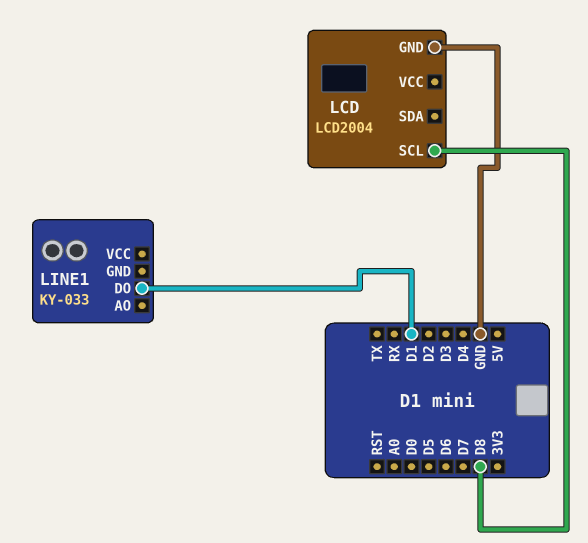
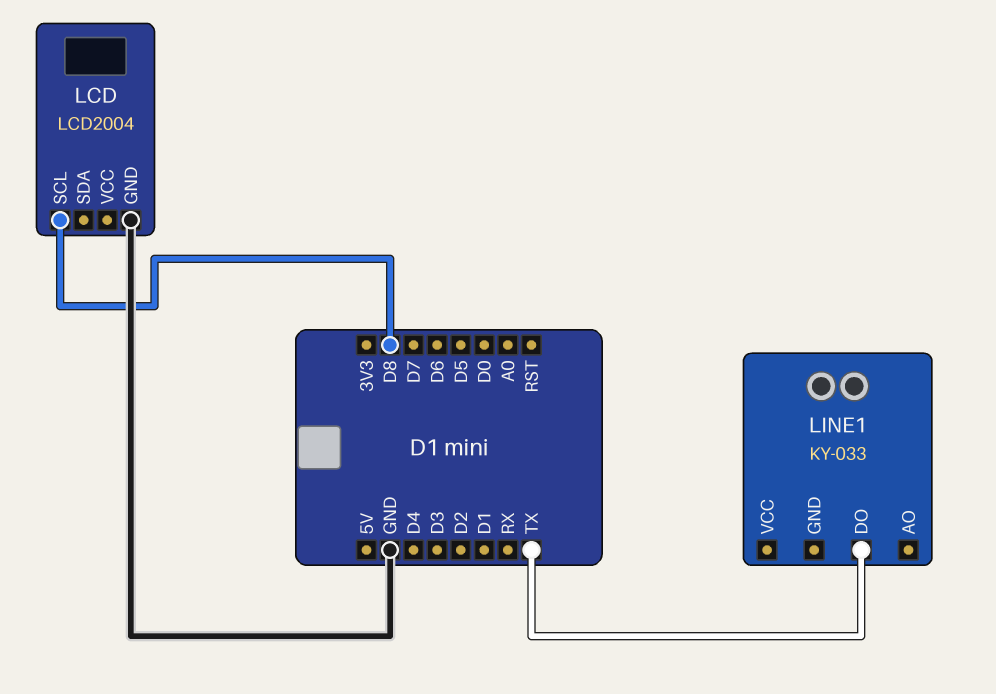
LINE1 pin DO: D1 -> TX

